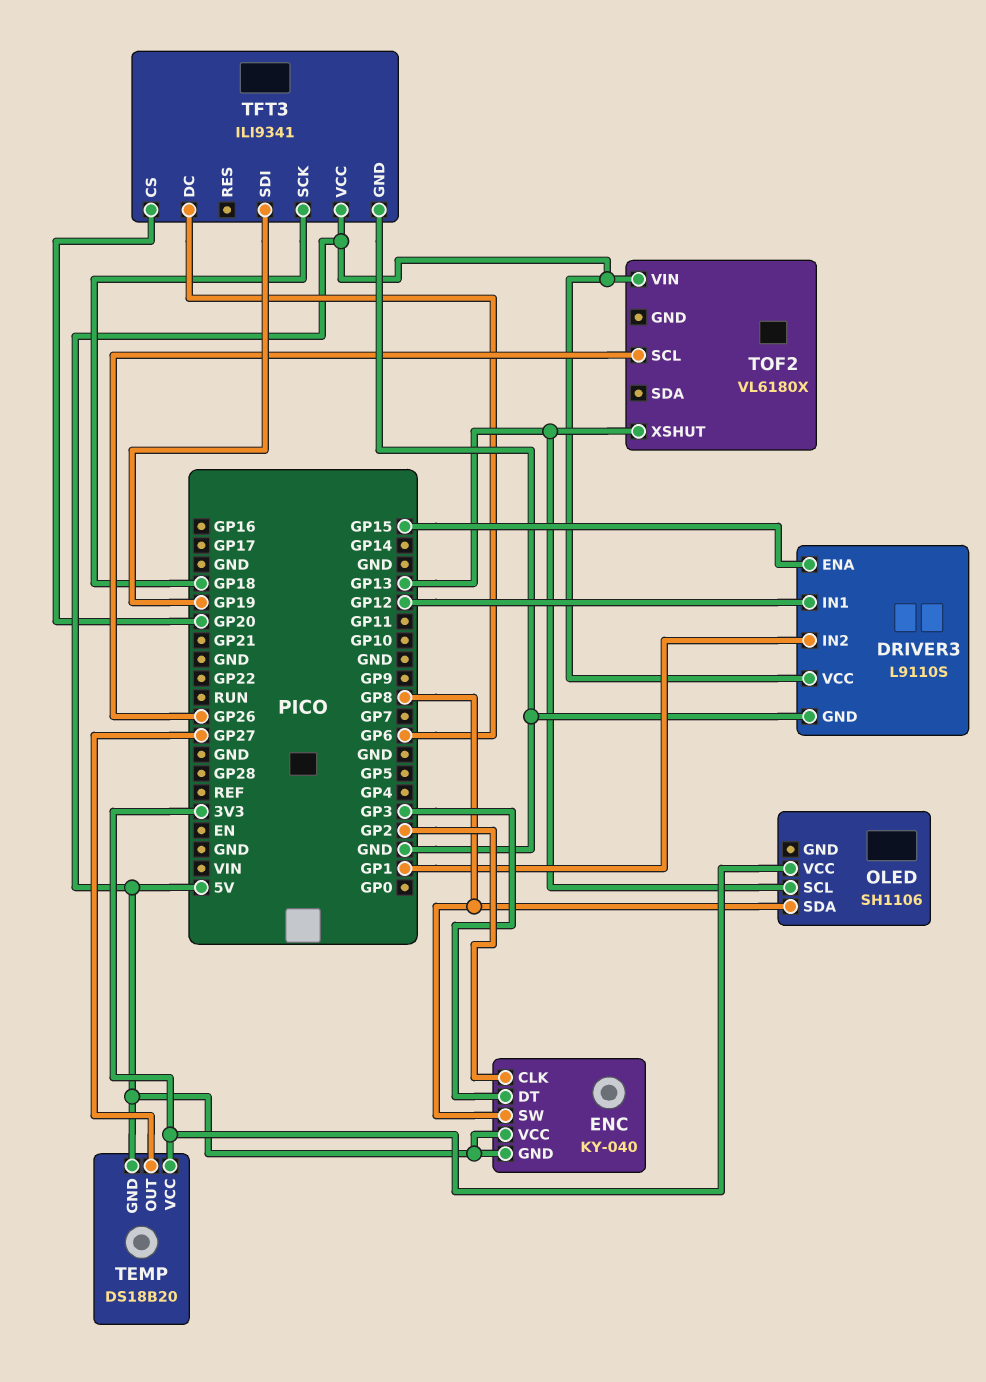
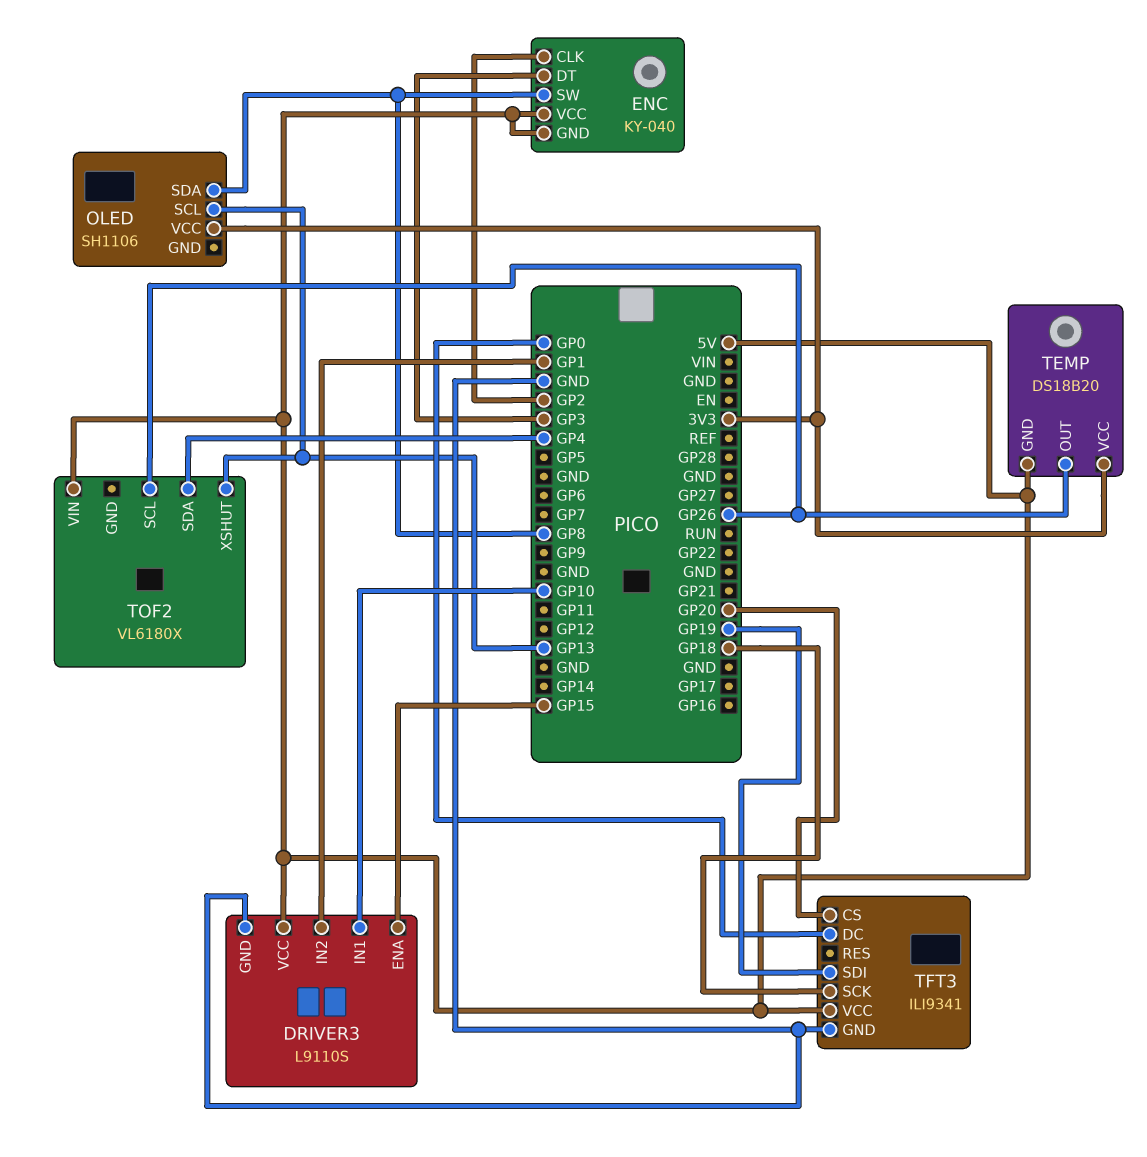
DRIVER3 pin IN1: GP12 -> GP10
TEMP pin OUT: GP27 -> GP26
TFT3 pin DC: GP6 -> GP0
TOF2 pin SDA: none -> GP4

